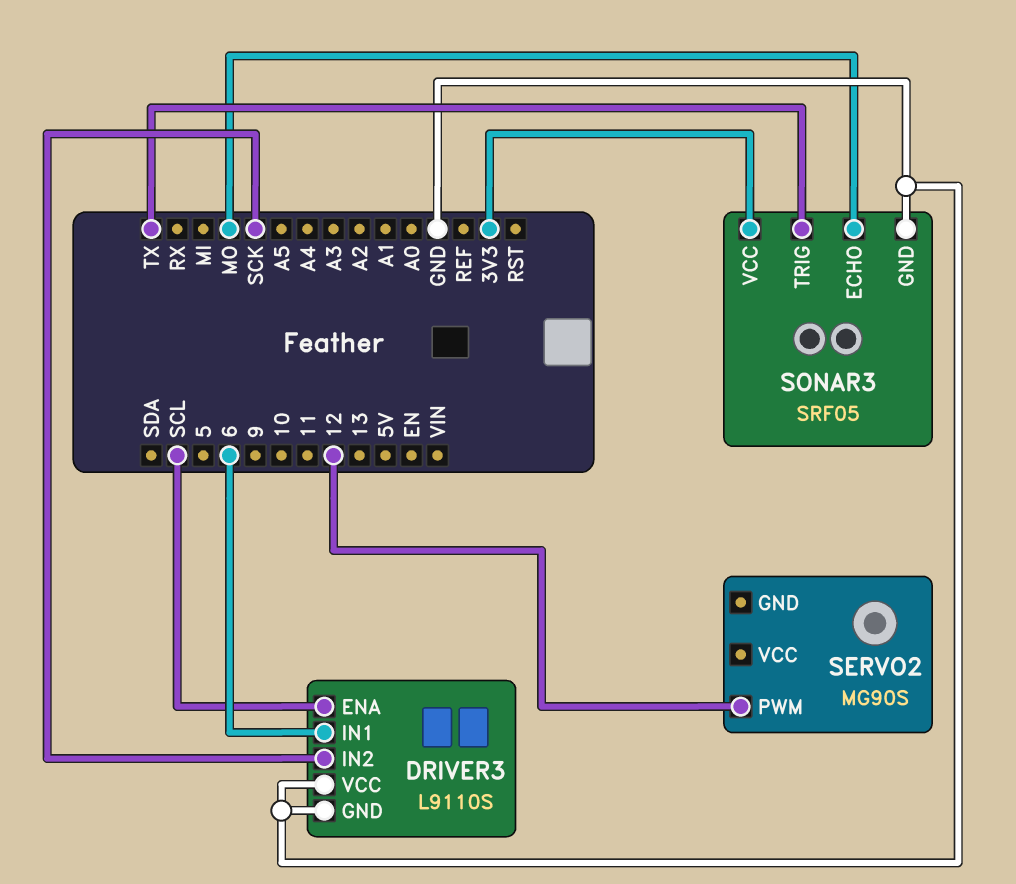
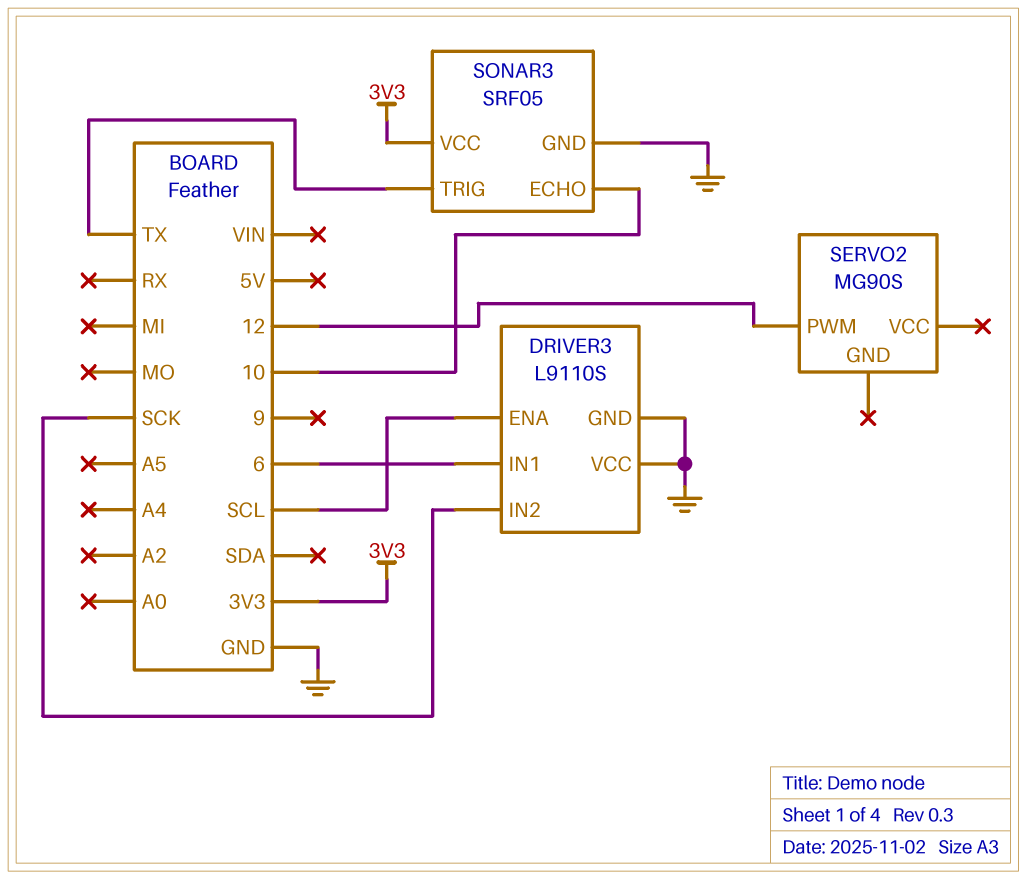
SONAR3 pin ECHO: MO -> 10

